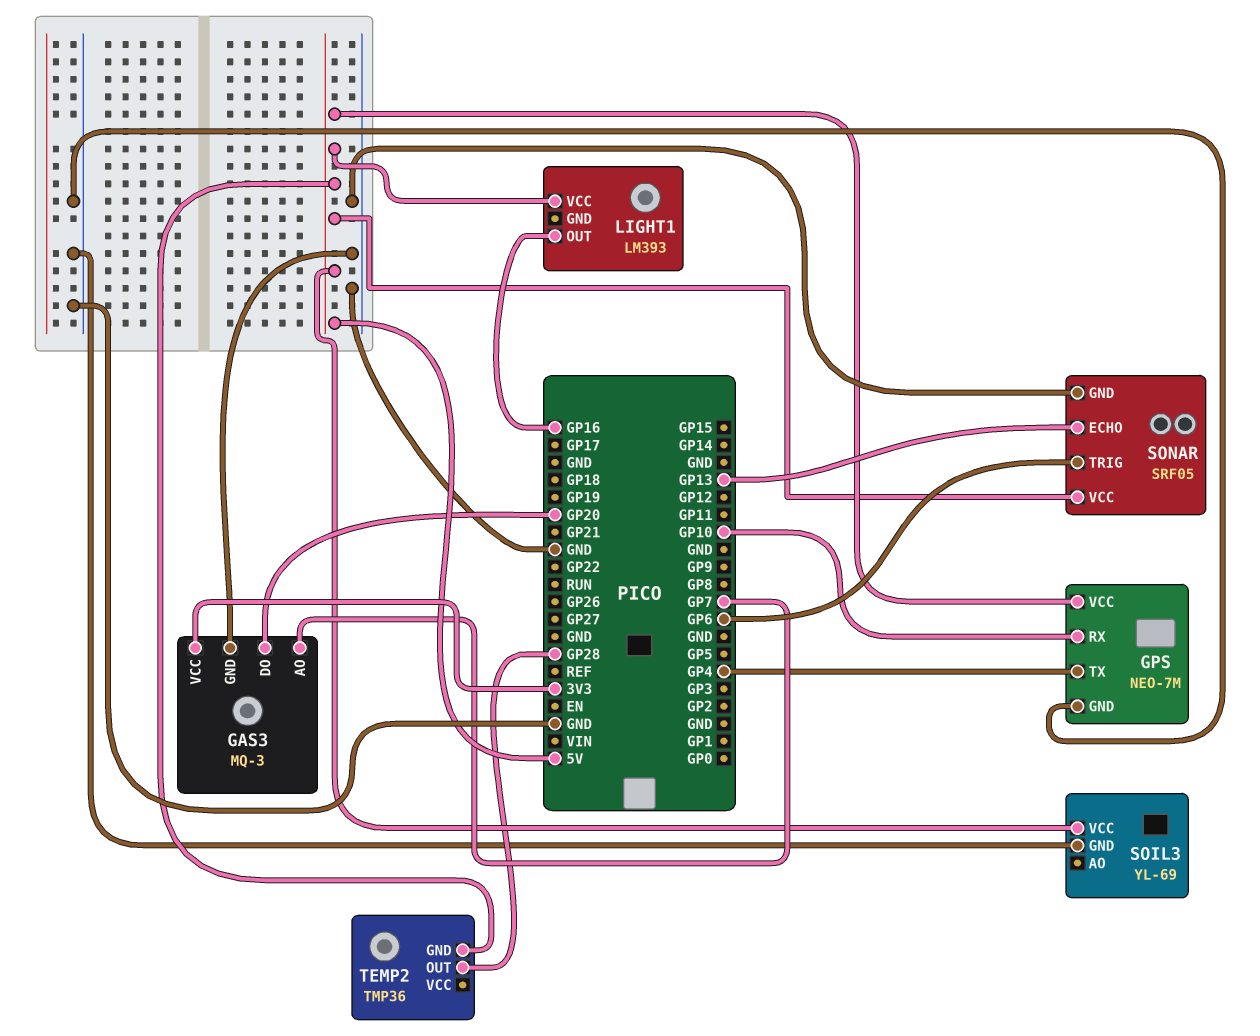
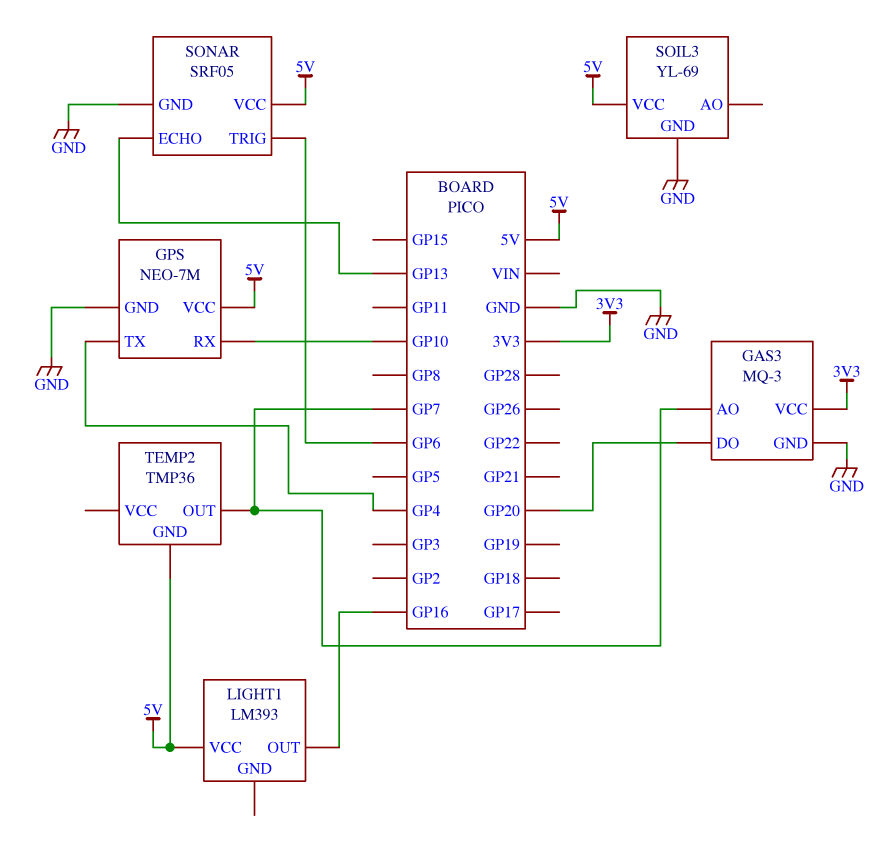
TEMP2 pin OUT: GP28 -> GP7

